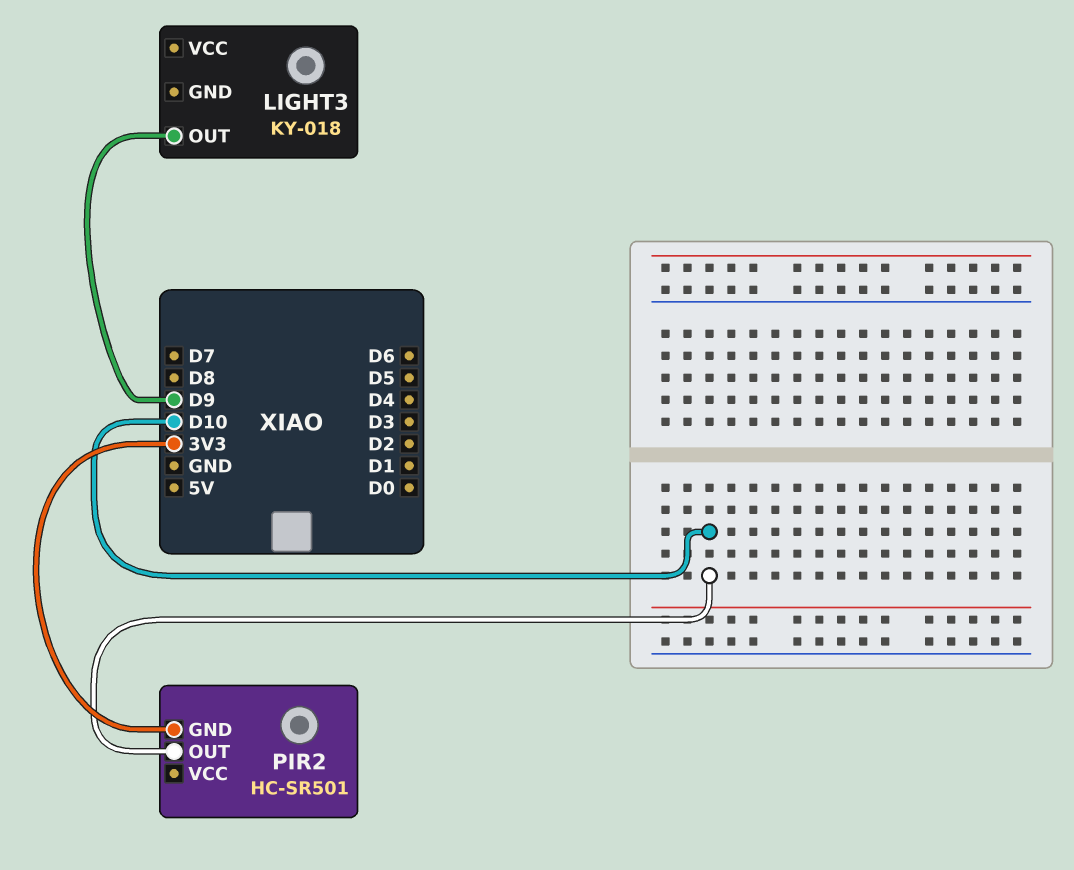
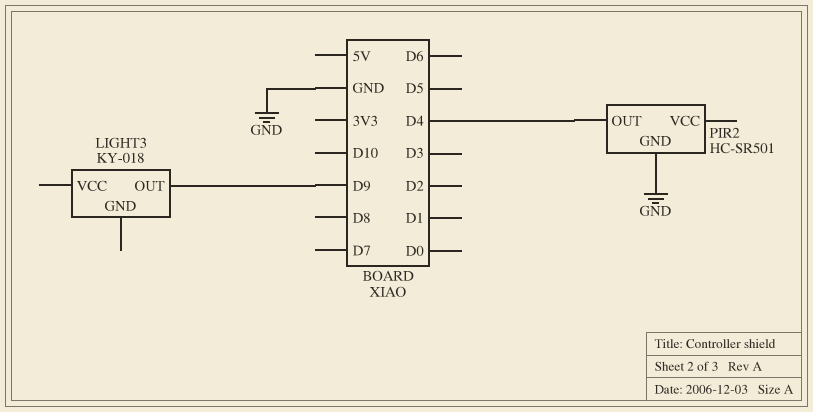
PIR2 pin GND: 3V3 -> GND
PIR2 pin OUT: D10 -> D4

